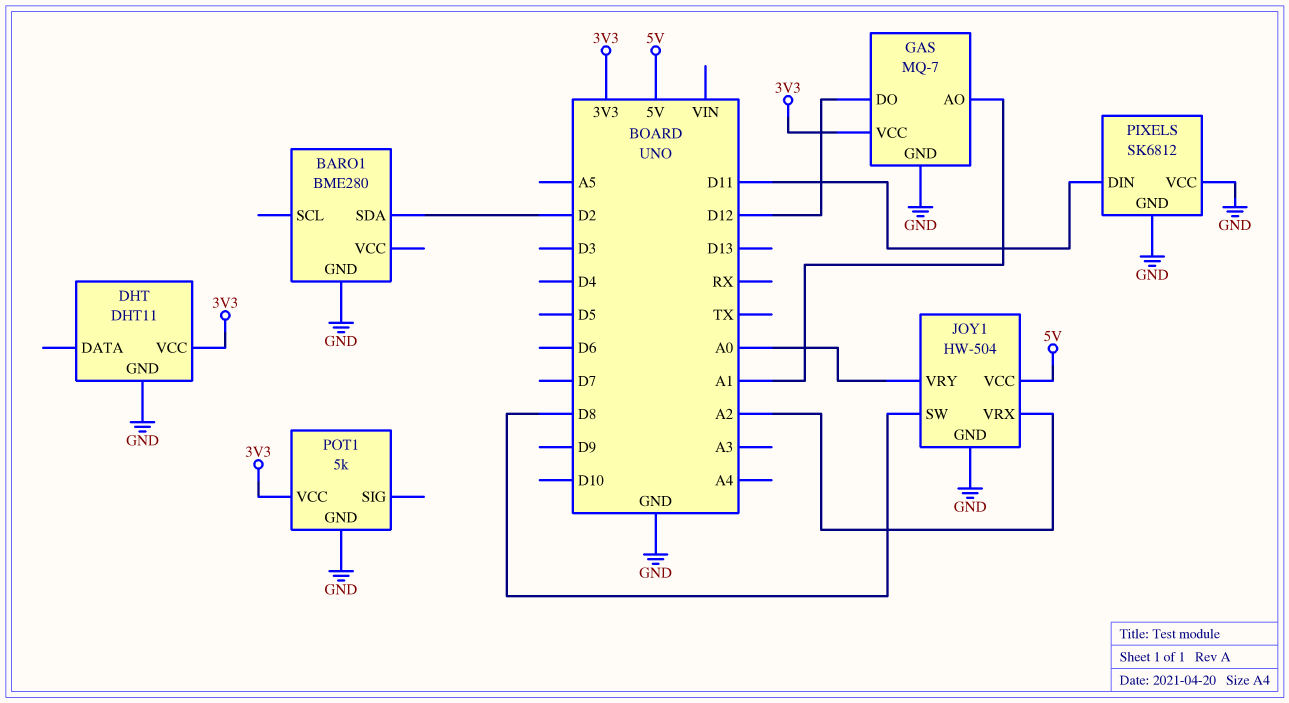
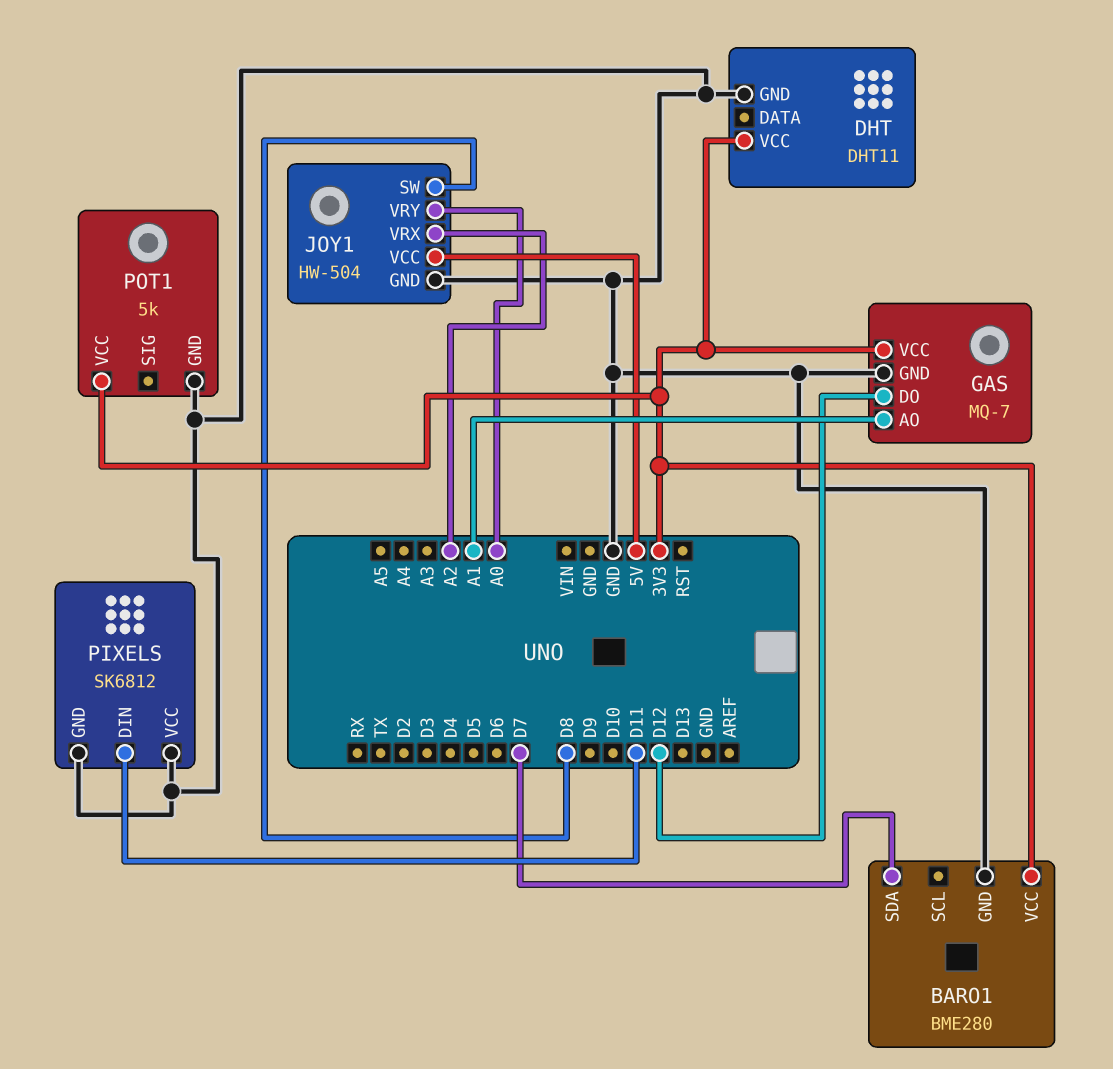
BARO1 pin SDA: D2 -> D7
BARO1 pin VCC: none -> 3V3

